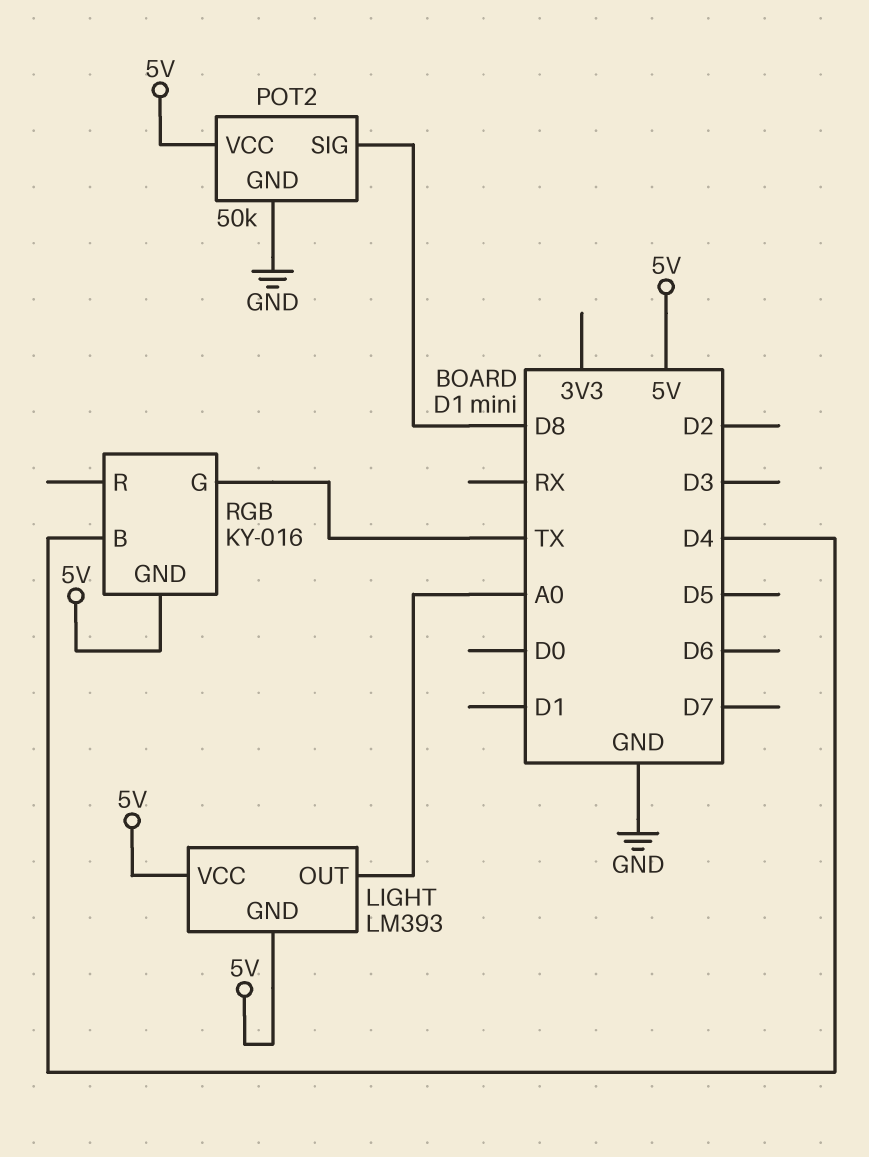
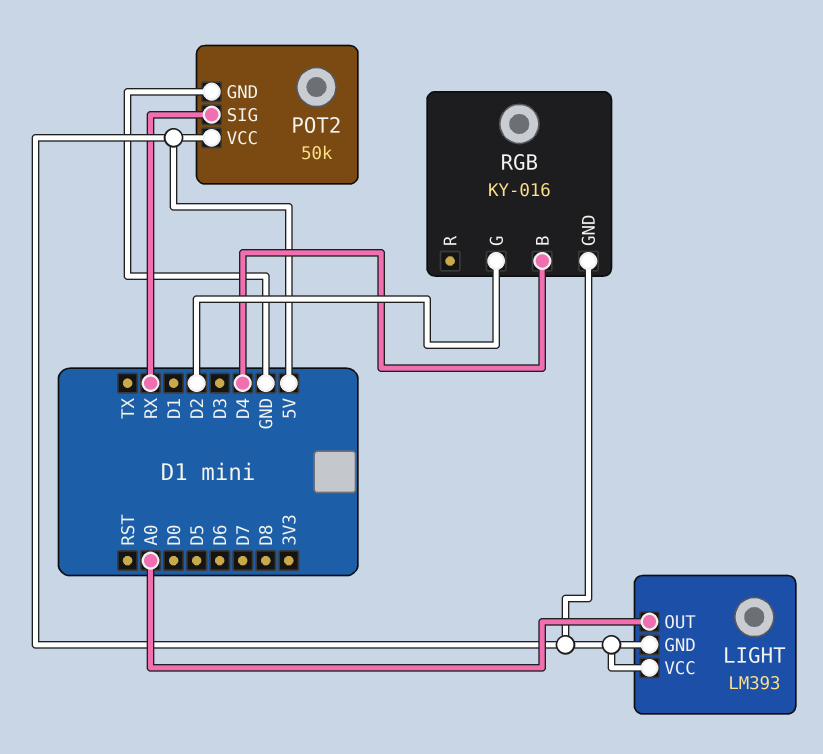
POT2 pin SIG: D8 -> RX
RGB pin G: TX -> D2

